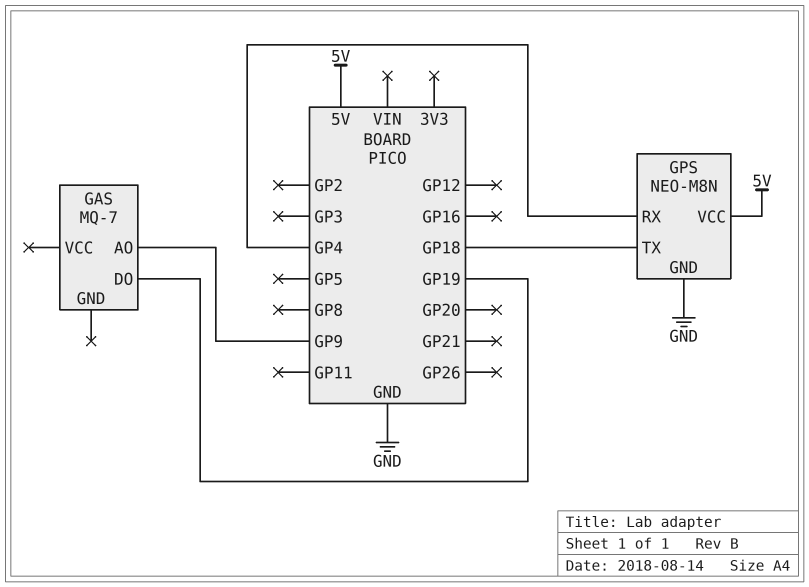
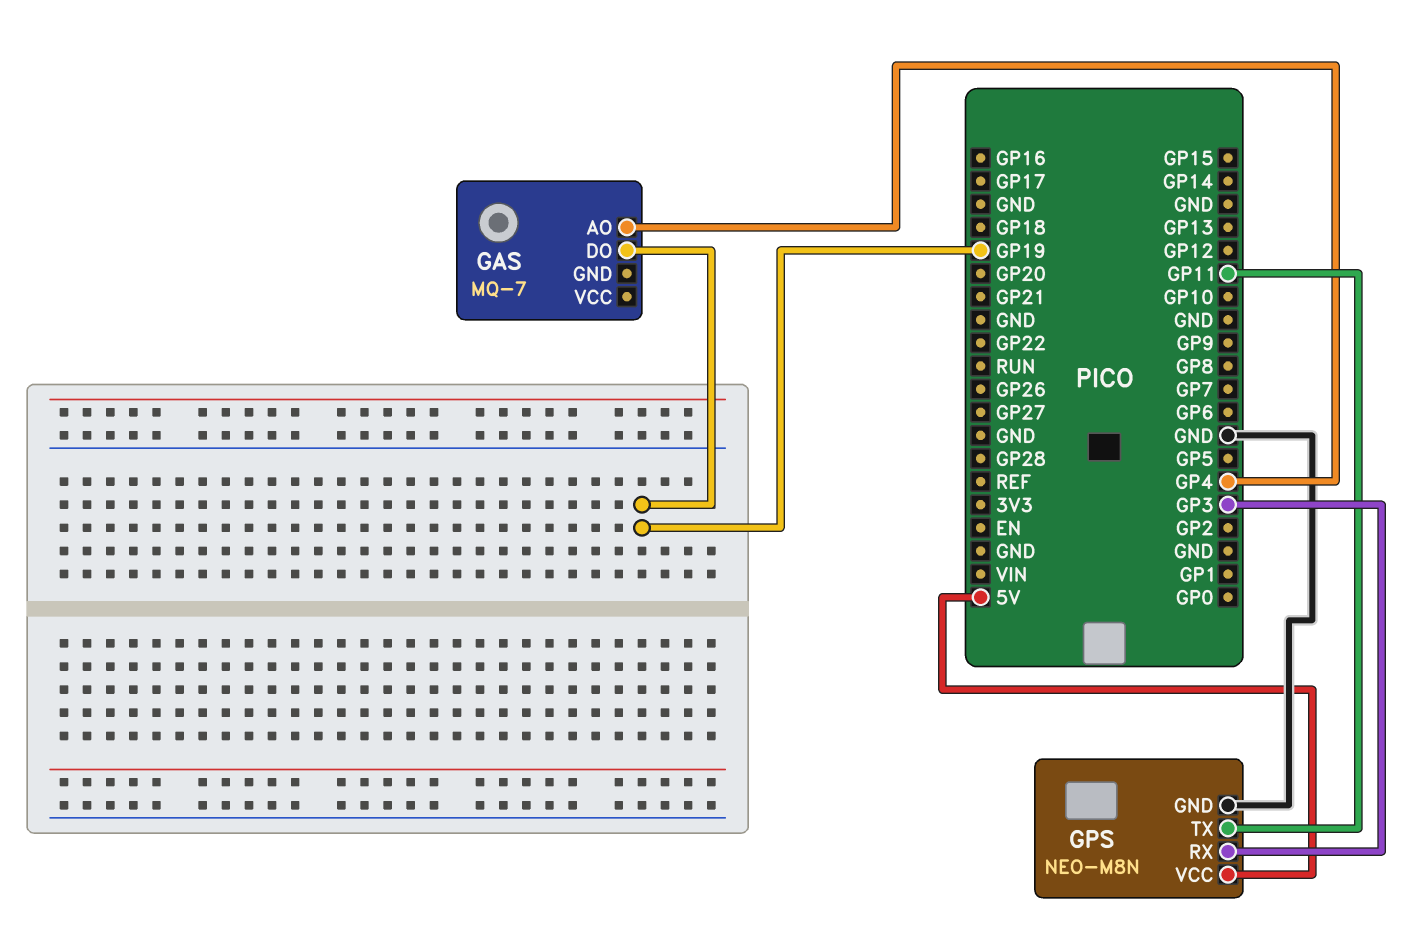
GAS pin AO: GP9 -> GP4
GPS pin RX: GP4 -> GP3
GPS pin TX: GP18 -> GP11

